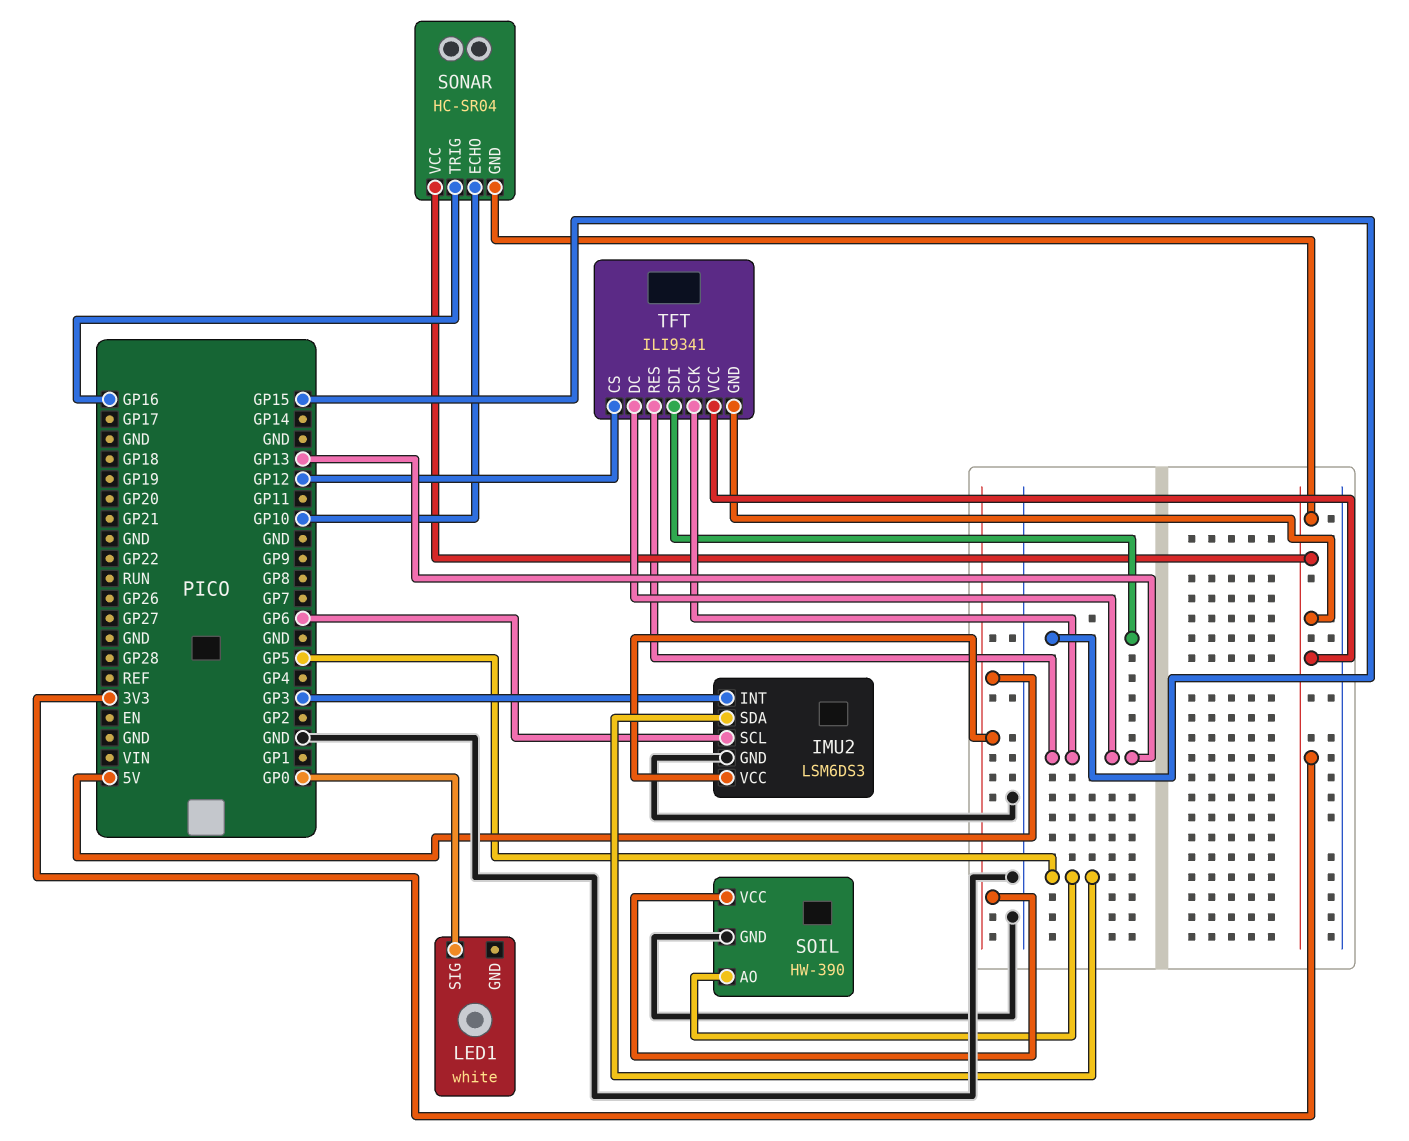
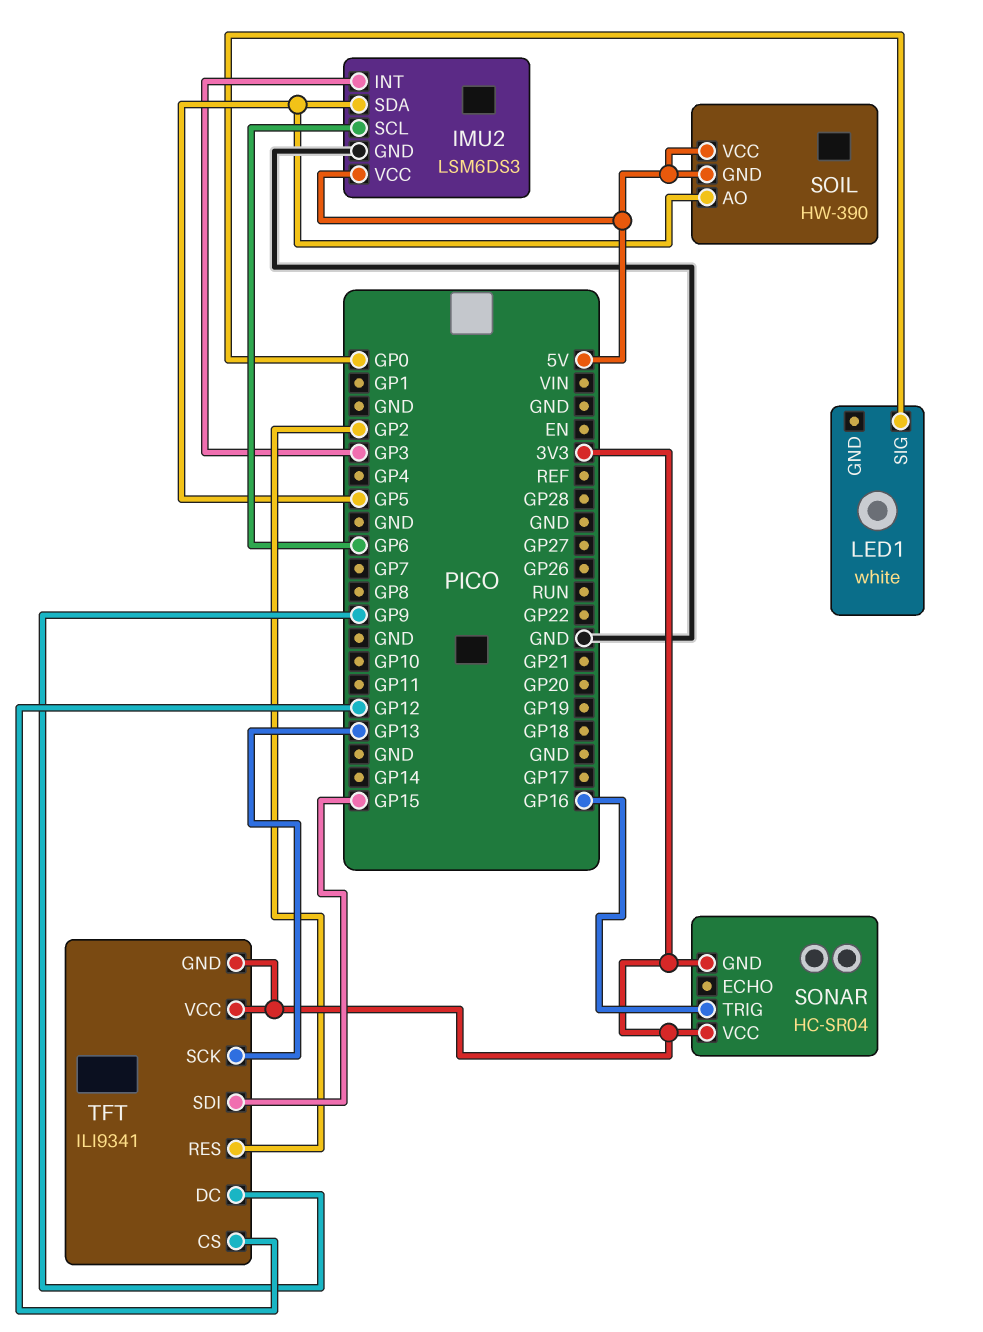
SOIL pin GND: GND -> 5V
SONAR pin ECHO: GP10 -> none
TFT pin DC: GP13 -> GP9
TFT pin RES: GP13 -> GP2

